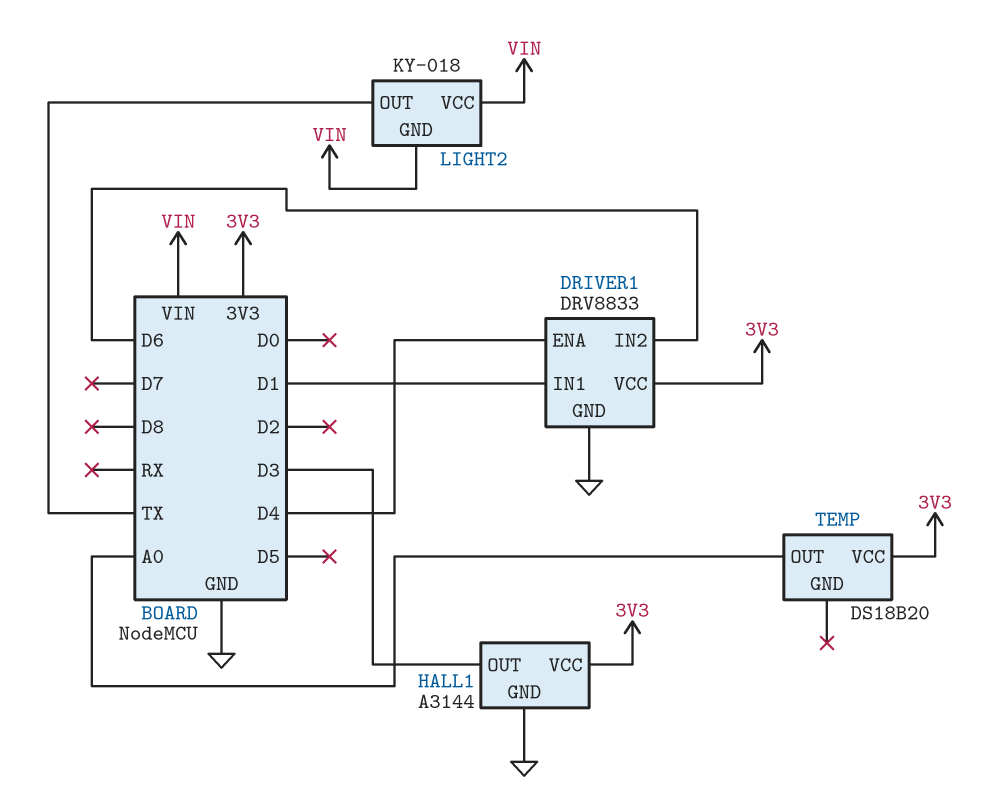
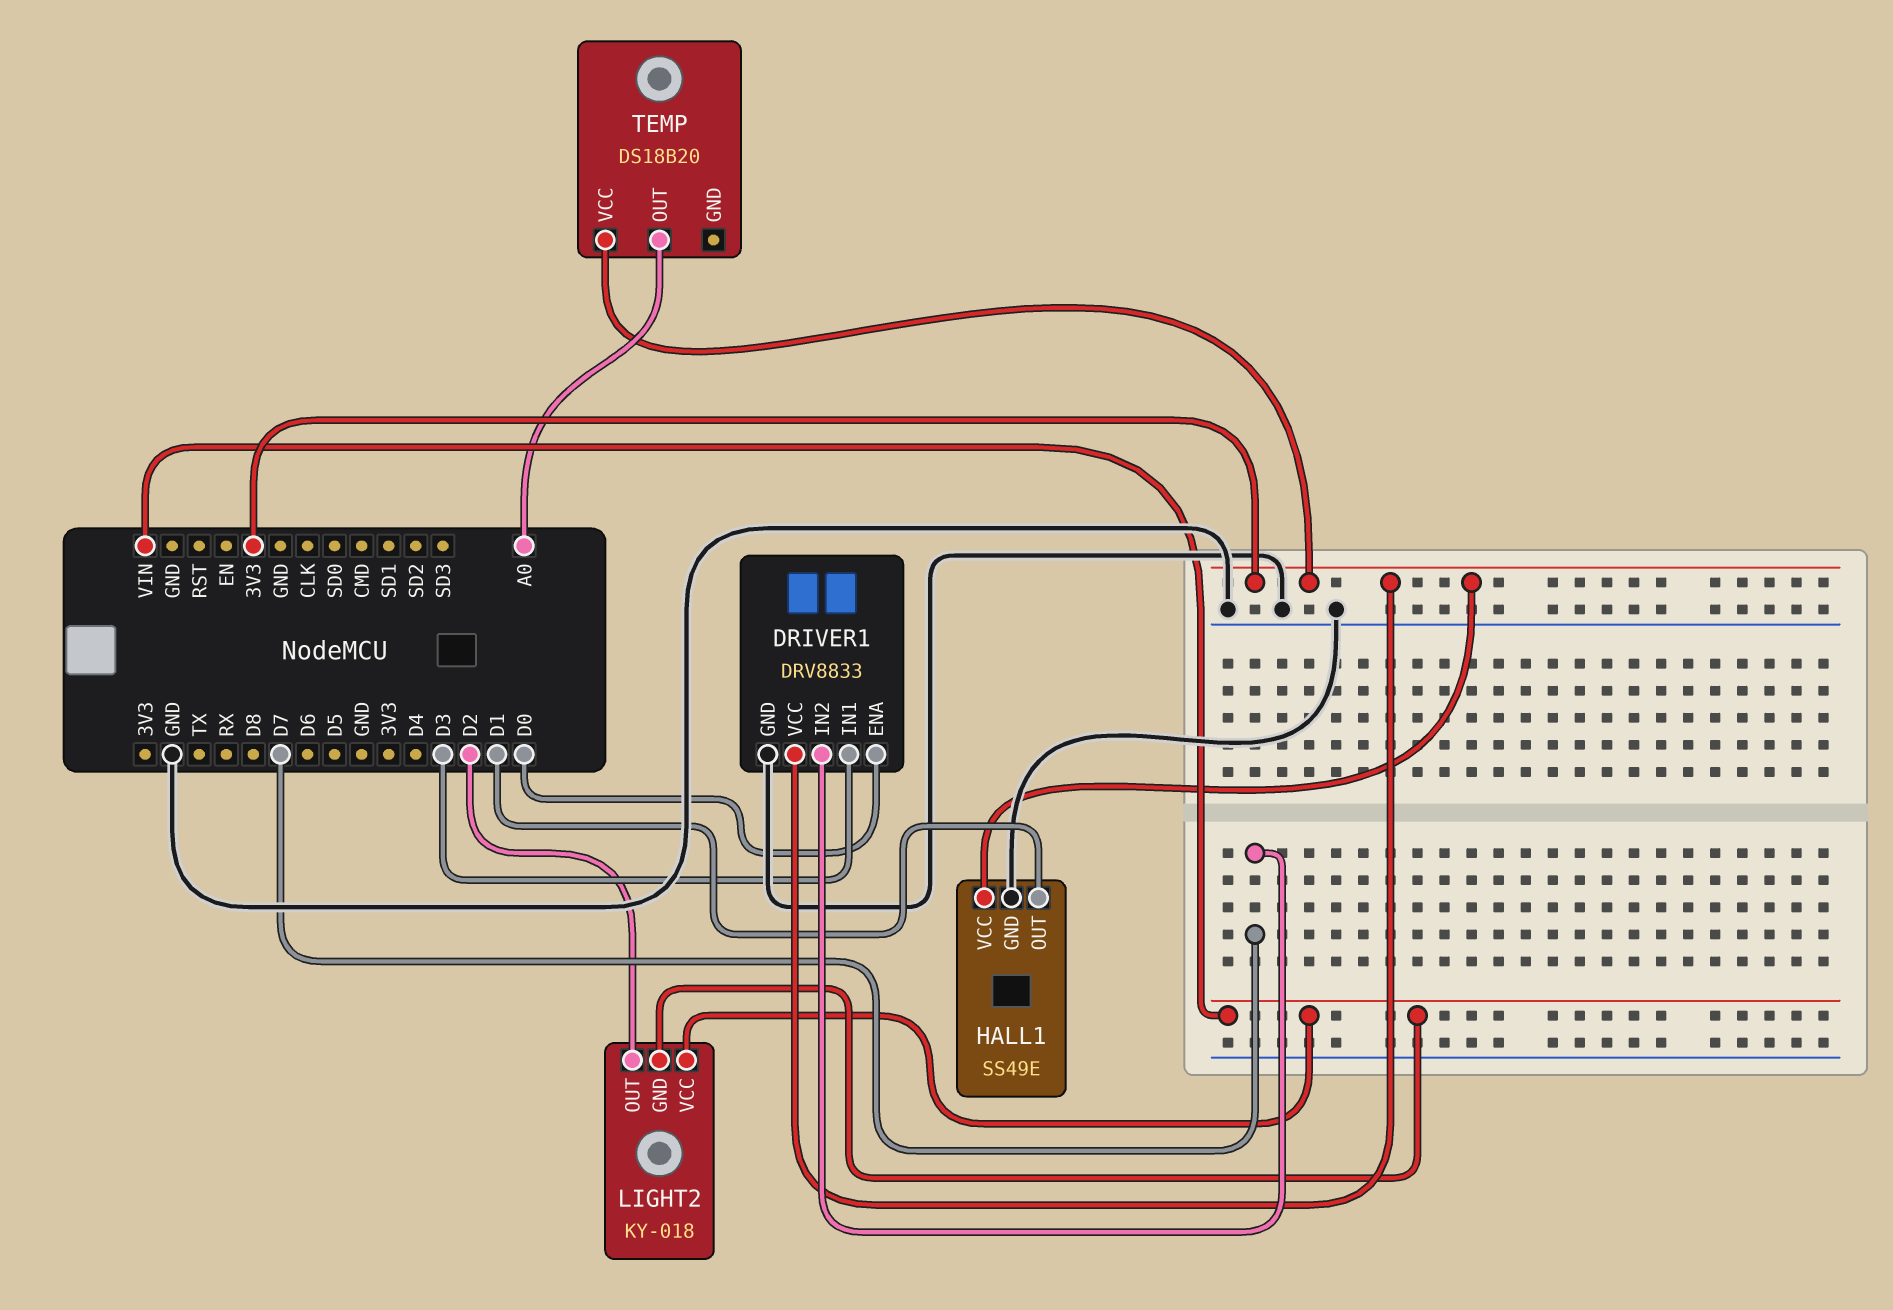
DRIVER1 pin ENA: D4 -> D0
DRIVER1 pin IN1: D1 -> D3
DRIVER1 pin IN2: D6 -> D7
HALL1: A3144 -> SS49E
HALL1 pin OUT: D3 -> D1
LIGHT2 pin OUT: TX -> D2

